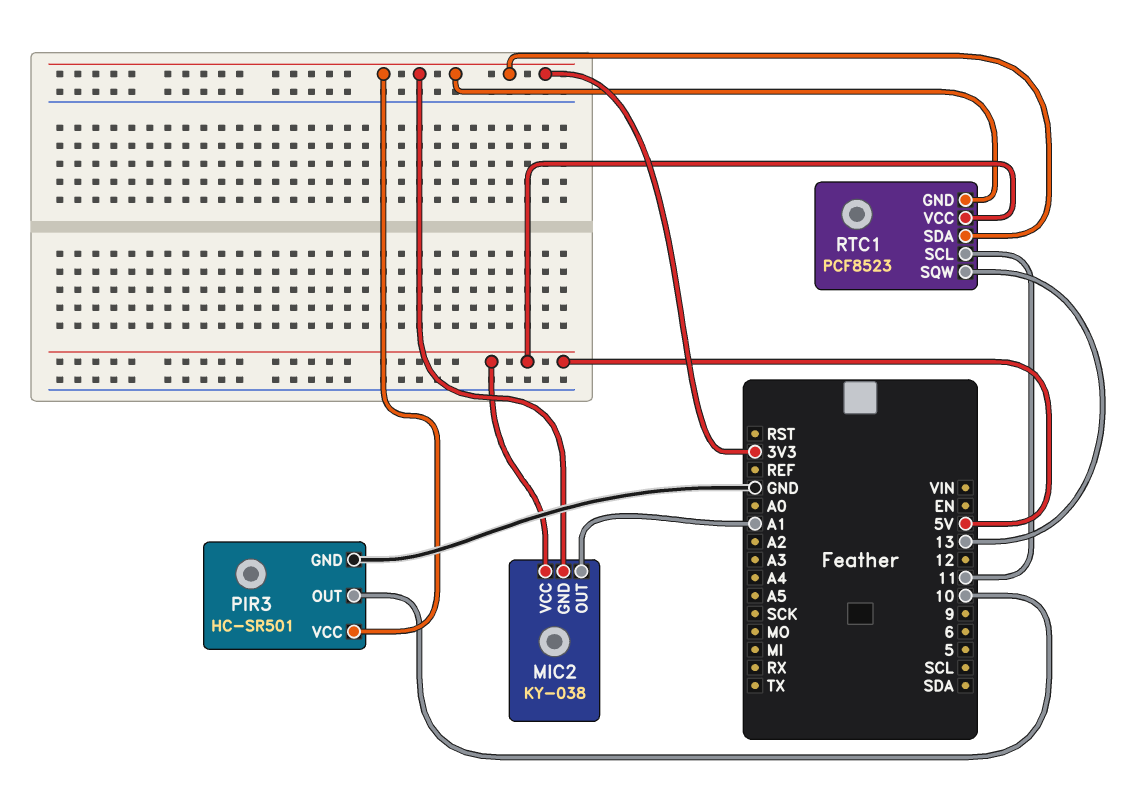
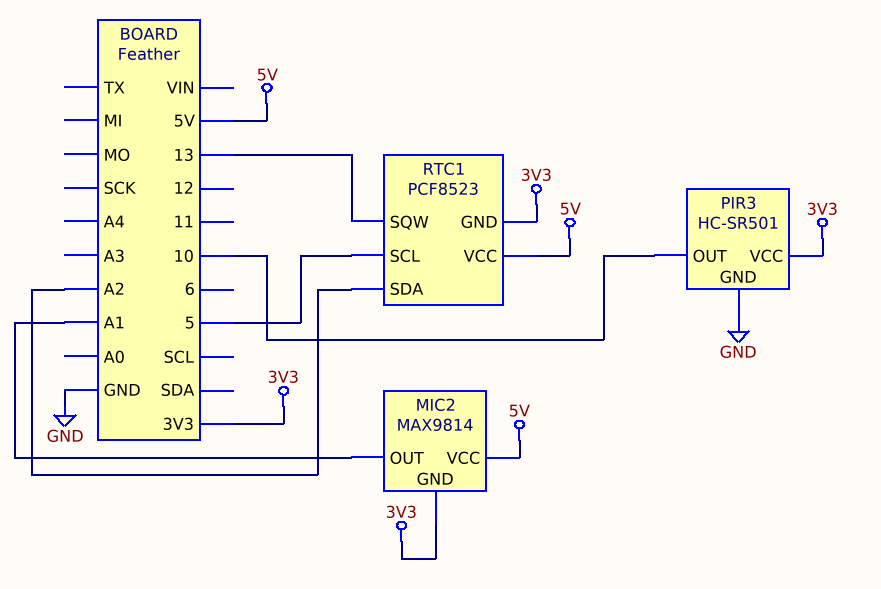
MIC2: KY-038 -> MAX9814
RTC1 pin SCL: 11 -> 5
RTC1 pin SDA: 3V3 -> A2

